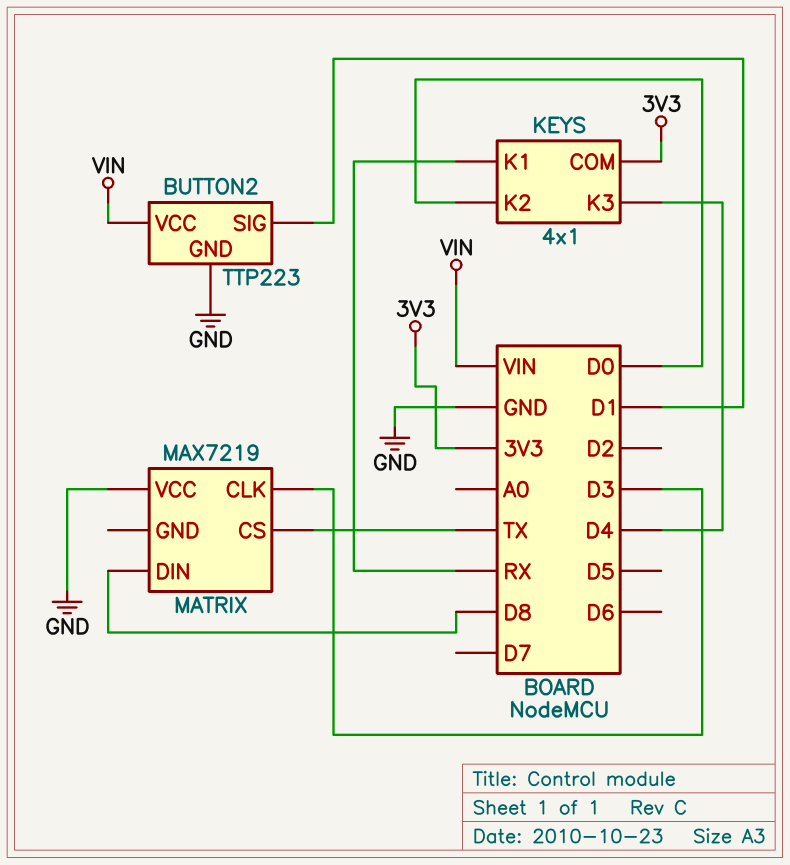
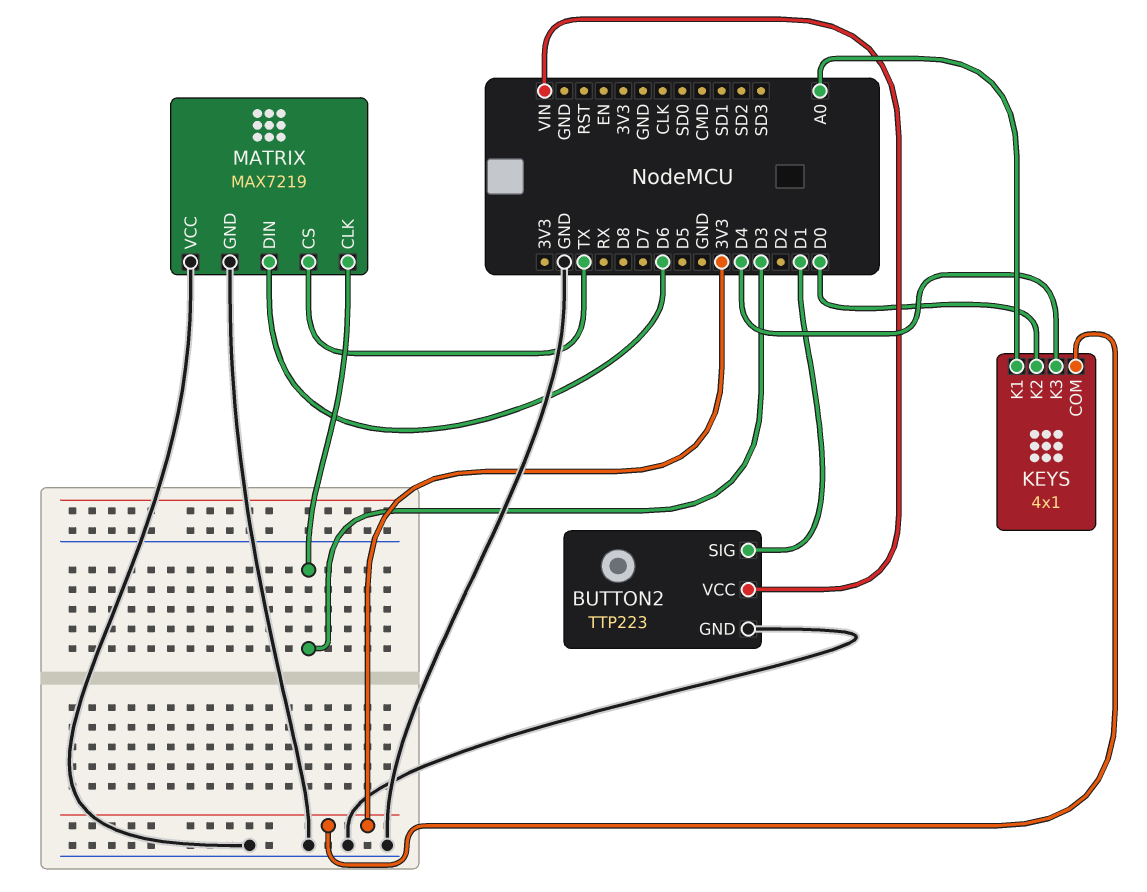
KEYS pin K1: RX -> A0
MATRIX pin DIN: D8 -> D6
MATRIX pin GND: none -> GND

